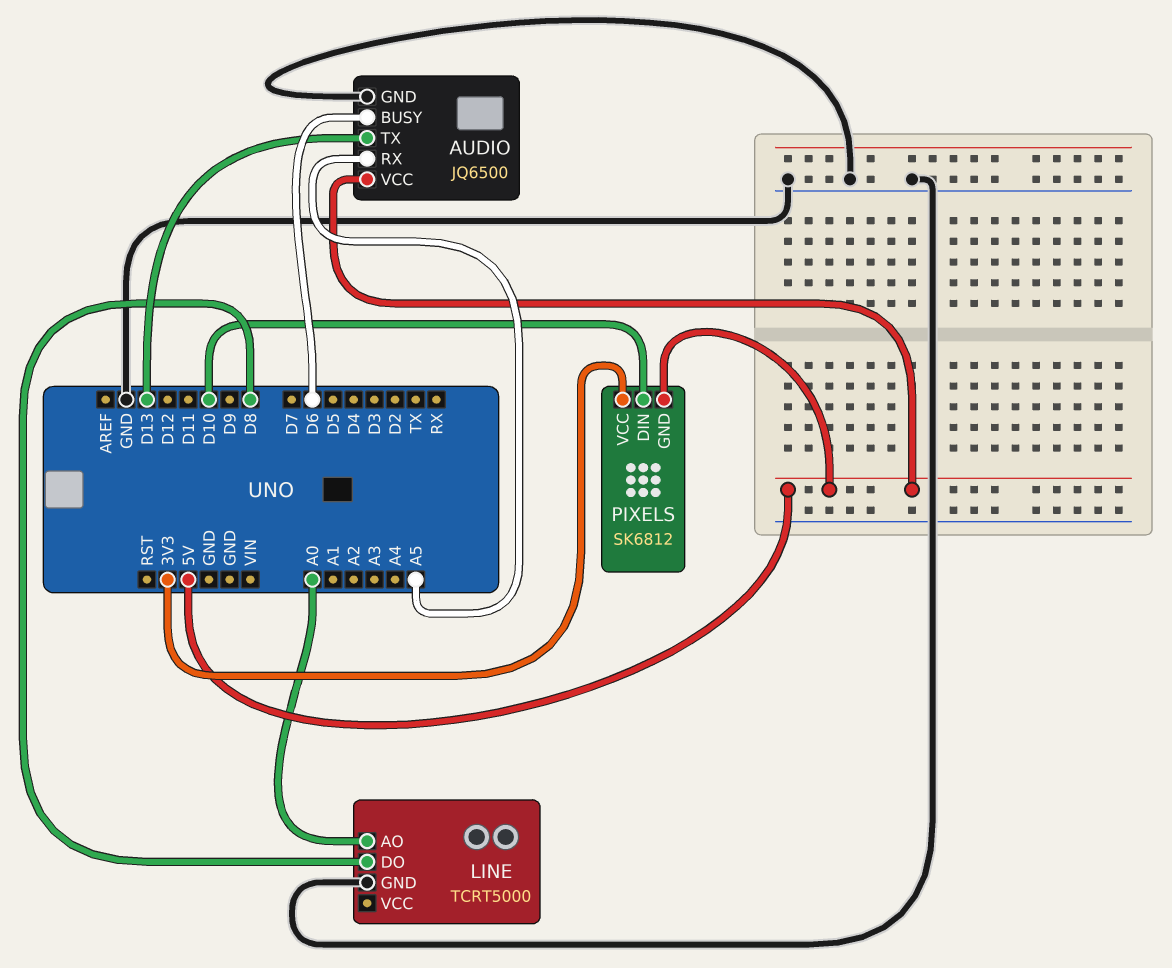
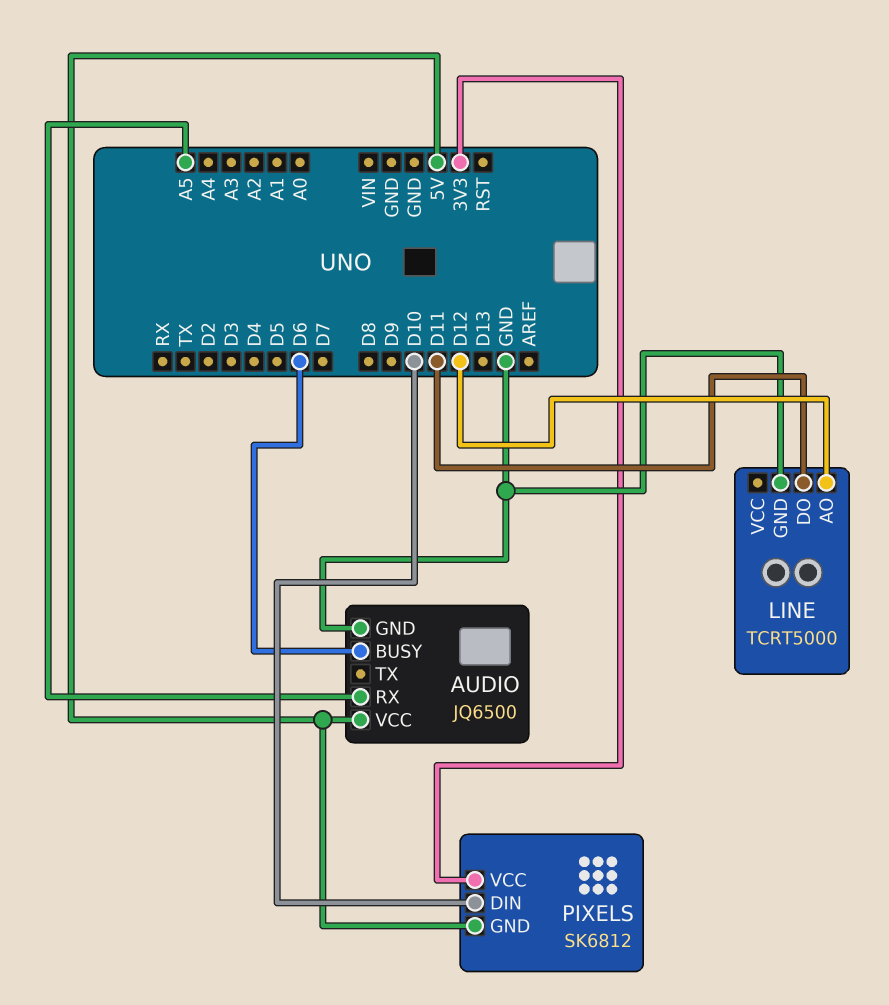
AUDIO pin TX: D13 -> none
LINE pin AO: A0 -> D12
LINE pin DO: D8 -> D11

